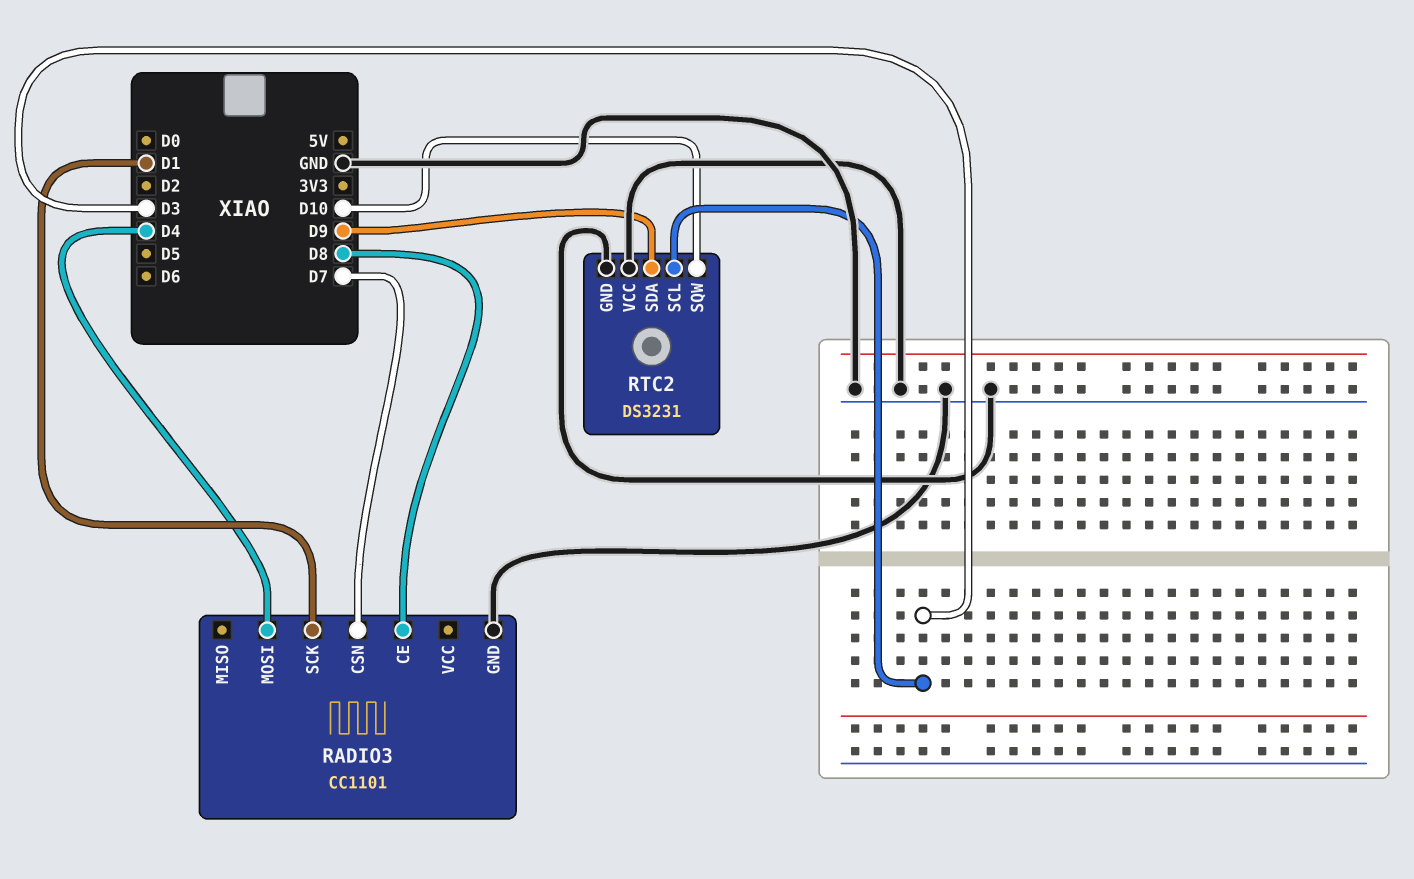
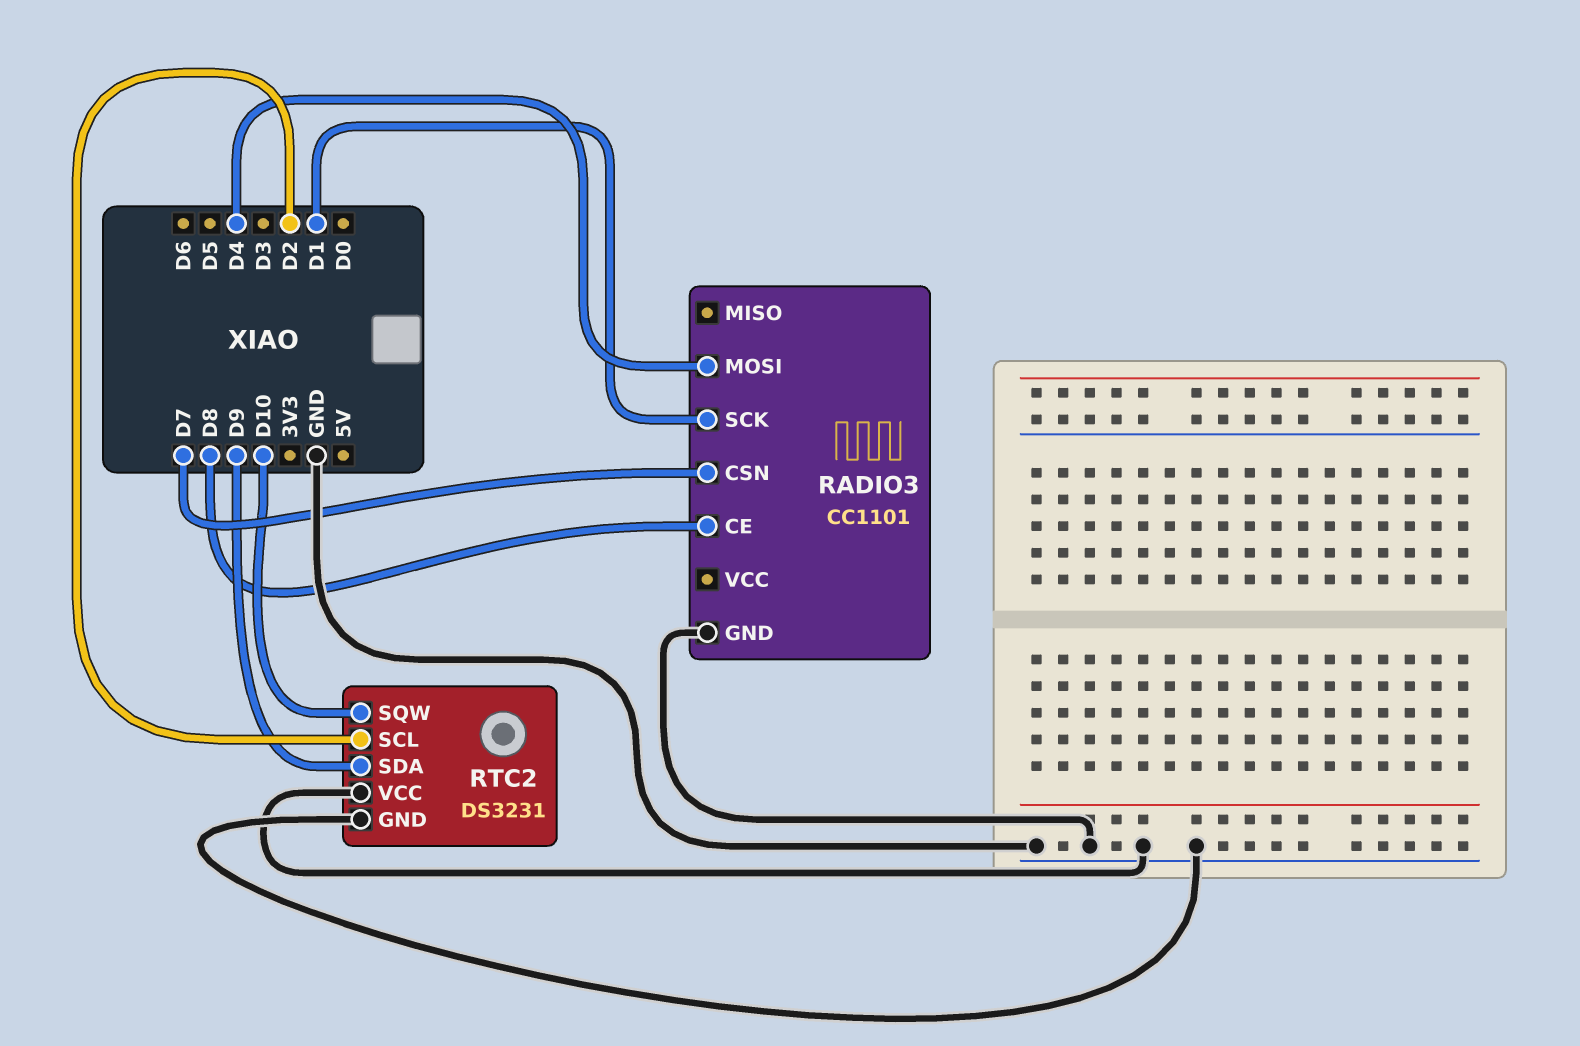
RTC2 pin SCL: D3 -> D2

